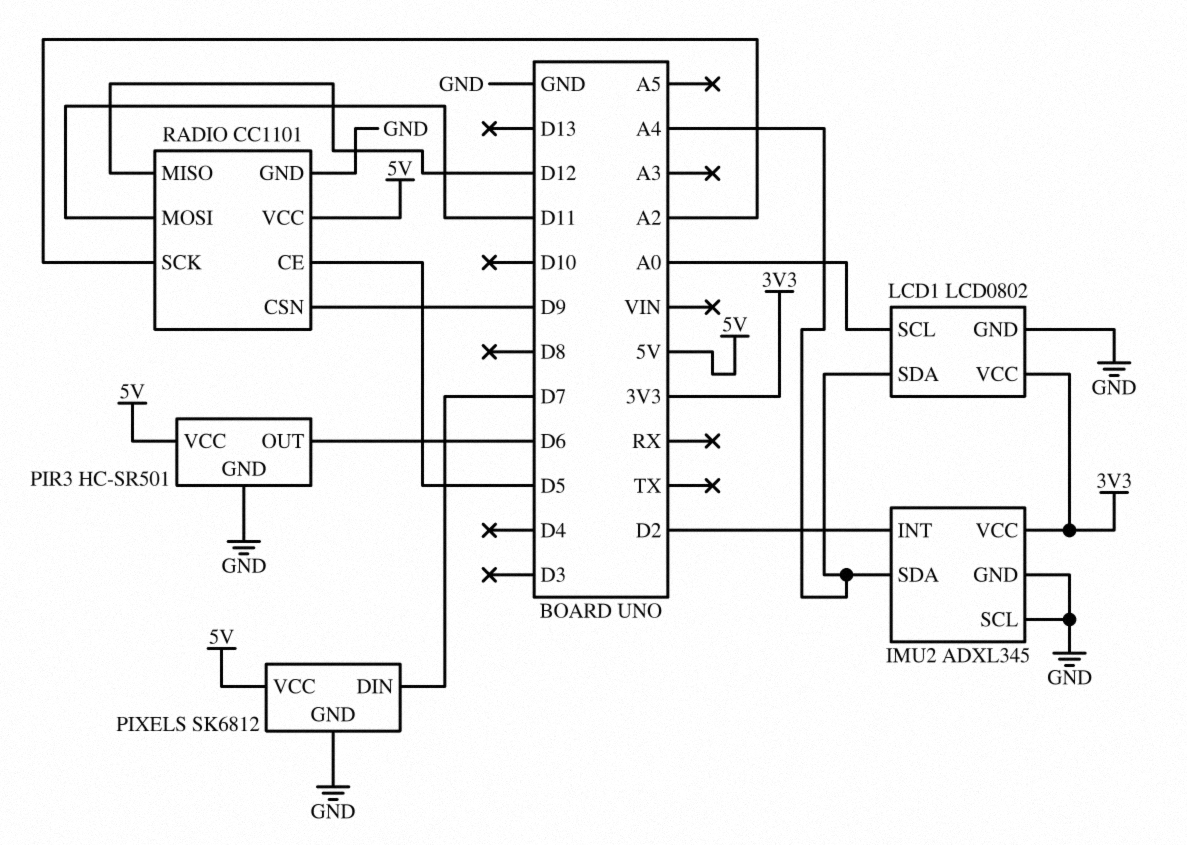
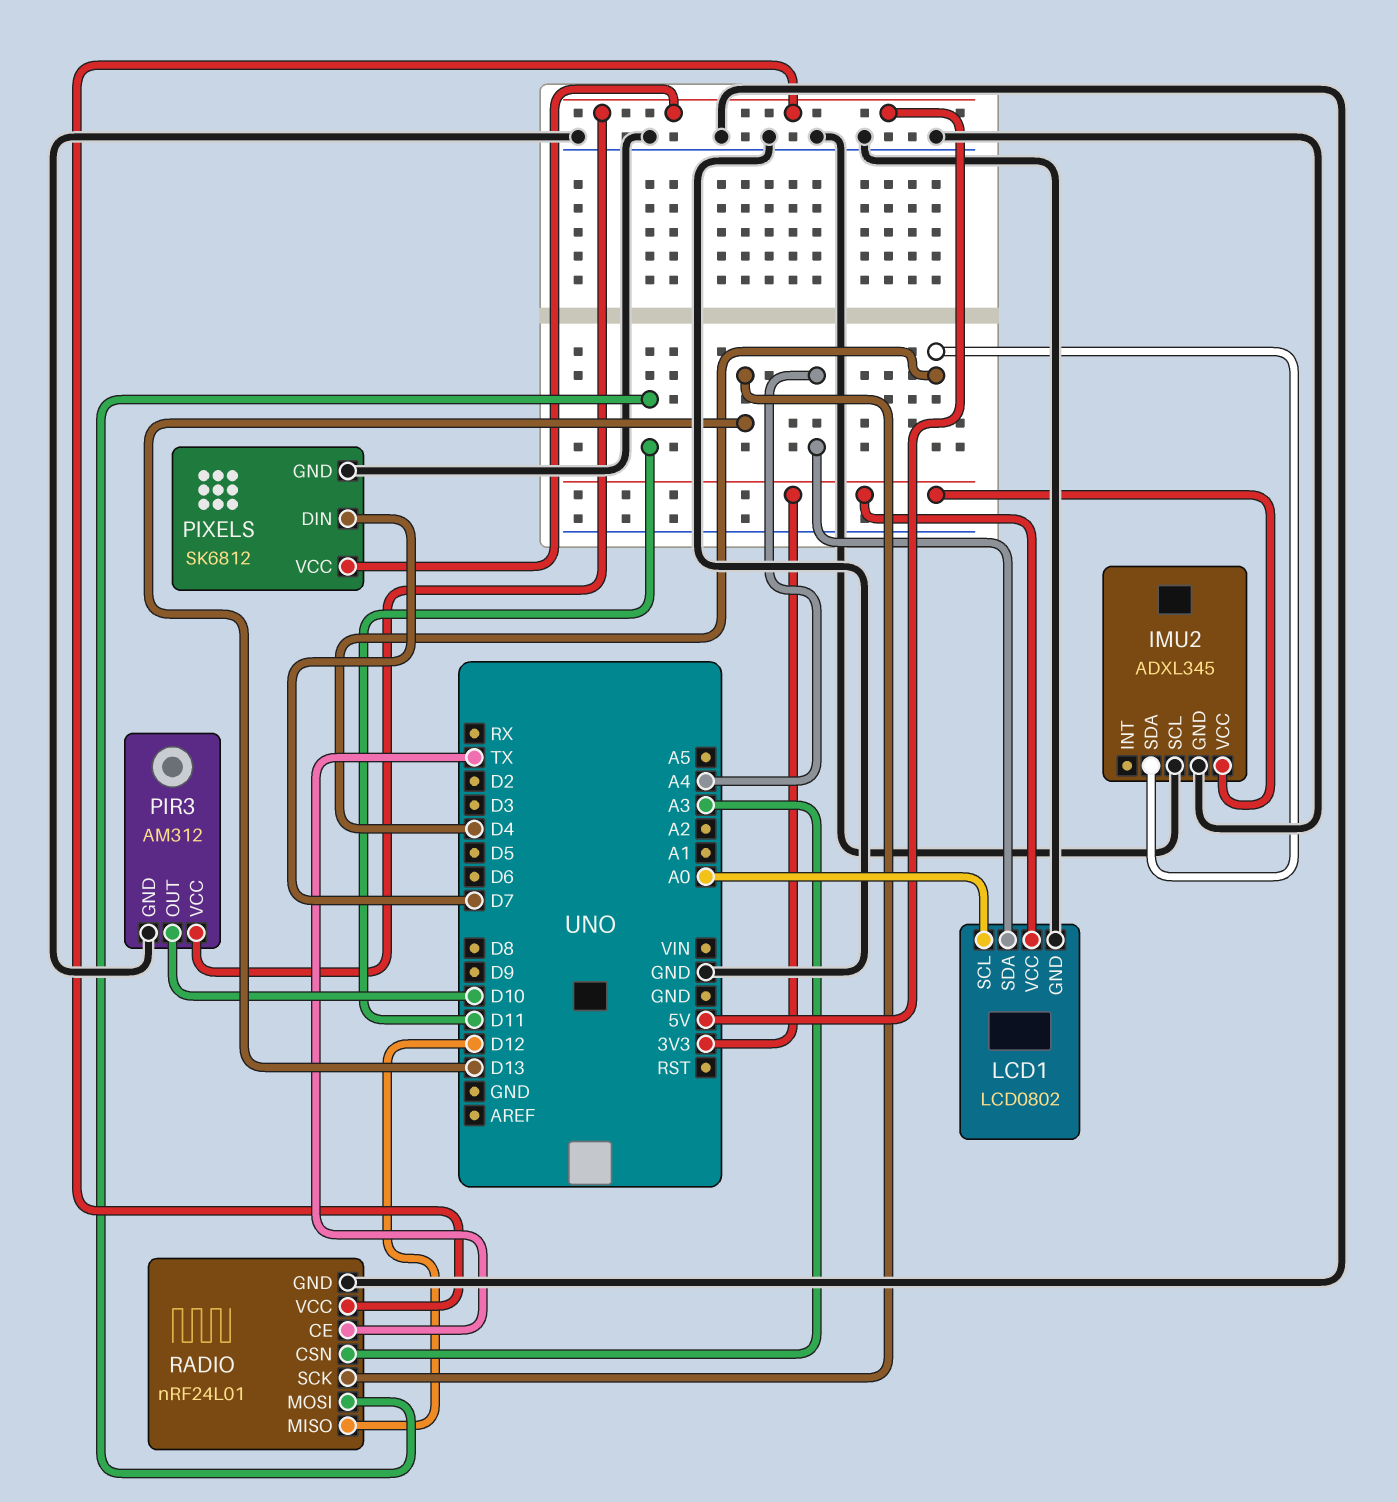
IMU2 pin INT: D2 -> none
IMU2 pin SDA: A4 -> D4
PIR3: HC-SR501 -> AM312
PIR3 pin OUT: D6 -> D10
RADIO: CC1101 -> nRF24L01
RADIO pin CE: D5 -> TX
RADIO pin CSN: D9 -> A3
RADIO pin SCK: A2 -> D13

